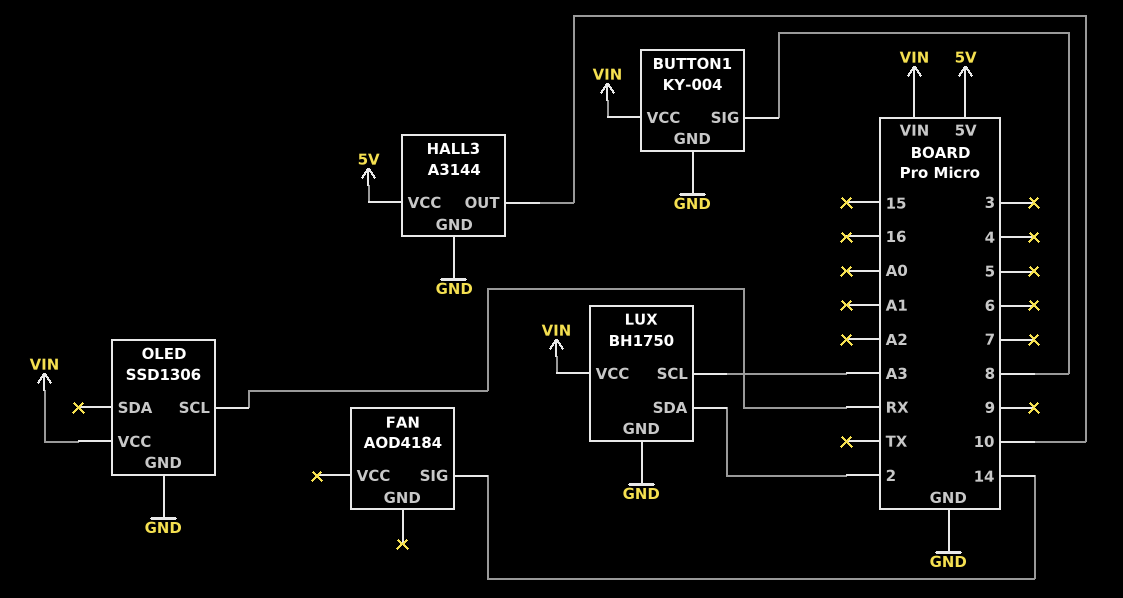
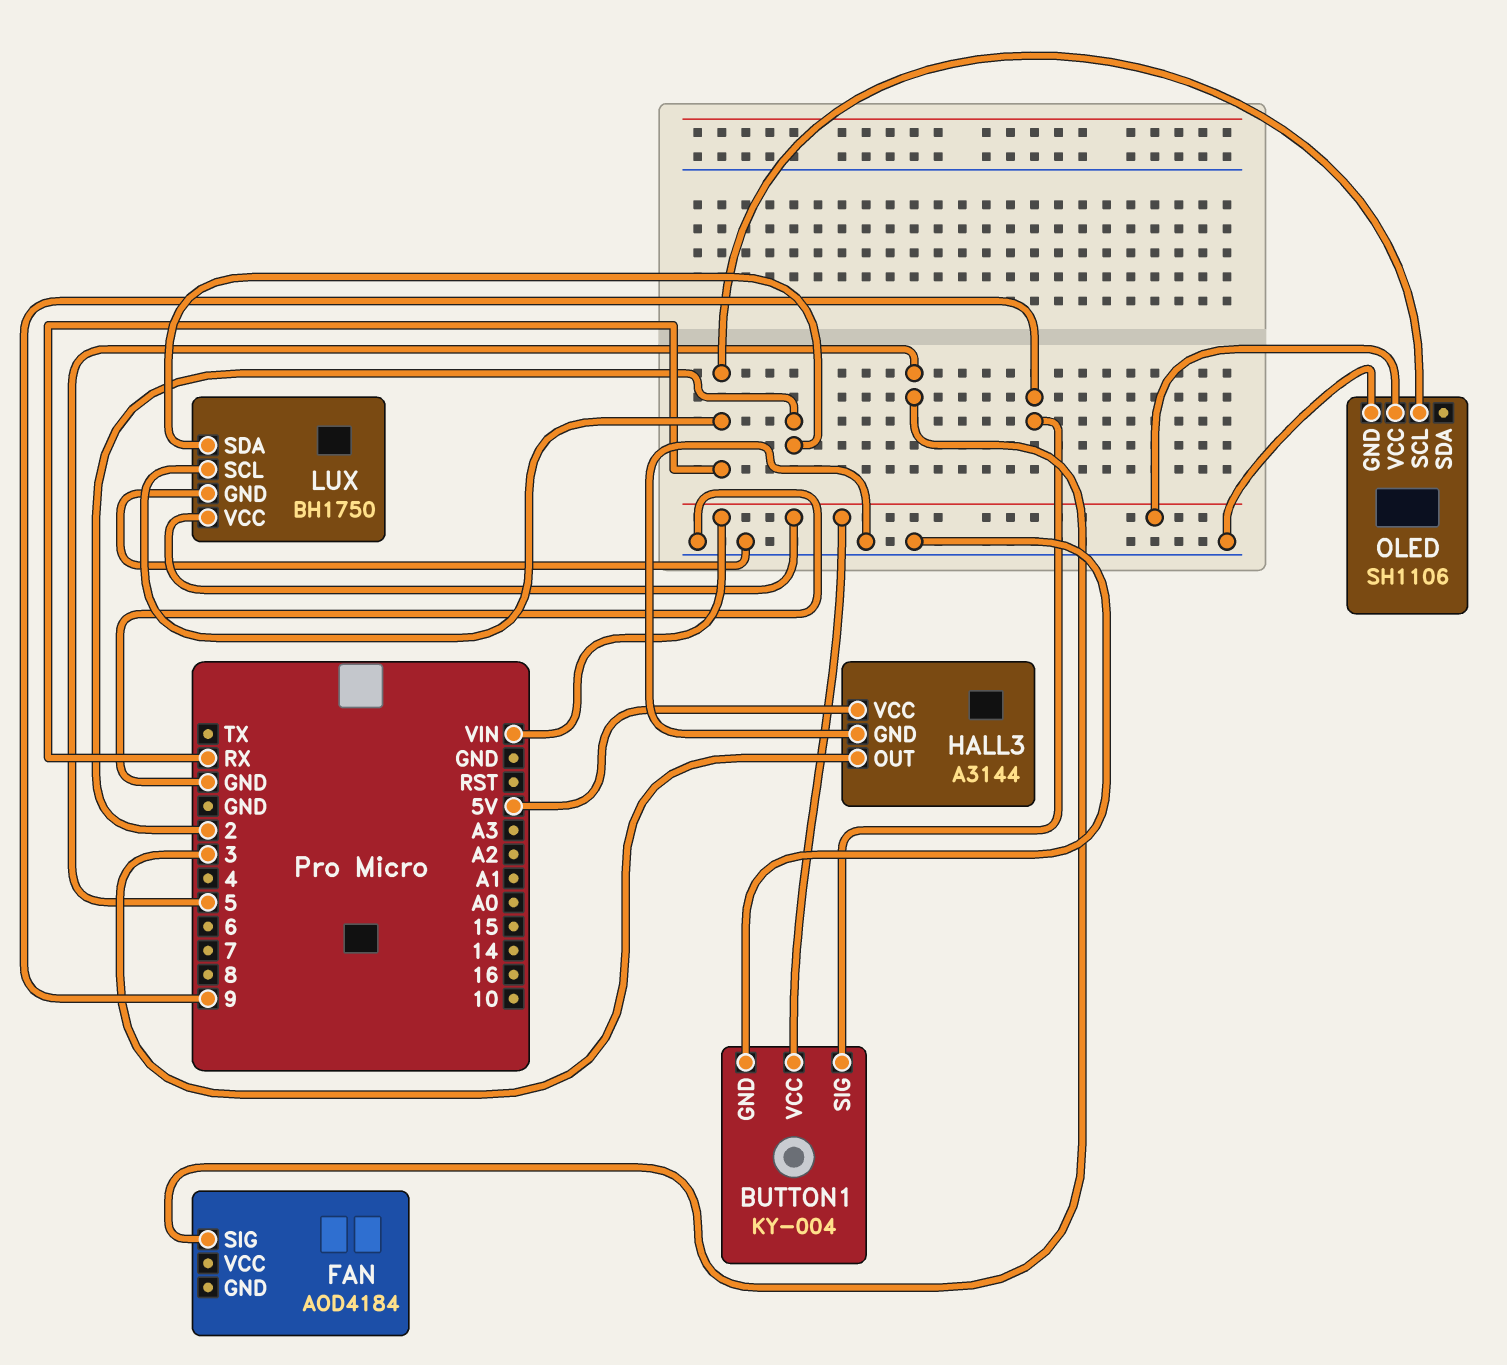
BUTTON1 pin SIG: 8 -> 9
FAN pin SIG: 14 -> 5
HALL3 pin OUT: 10 -> 3
LUX pin SCL: A3 -> RX
OLED: SSD1306 -> SH1106

